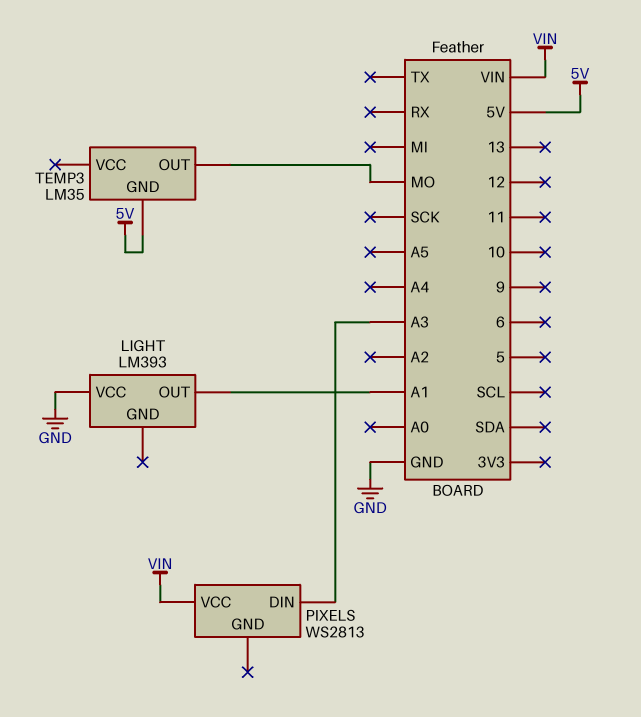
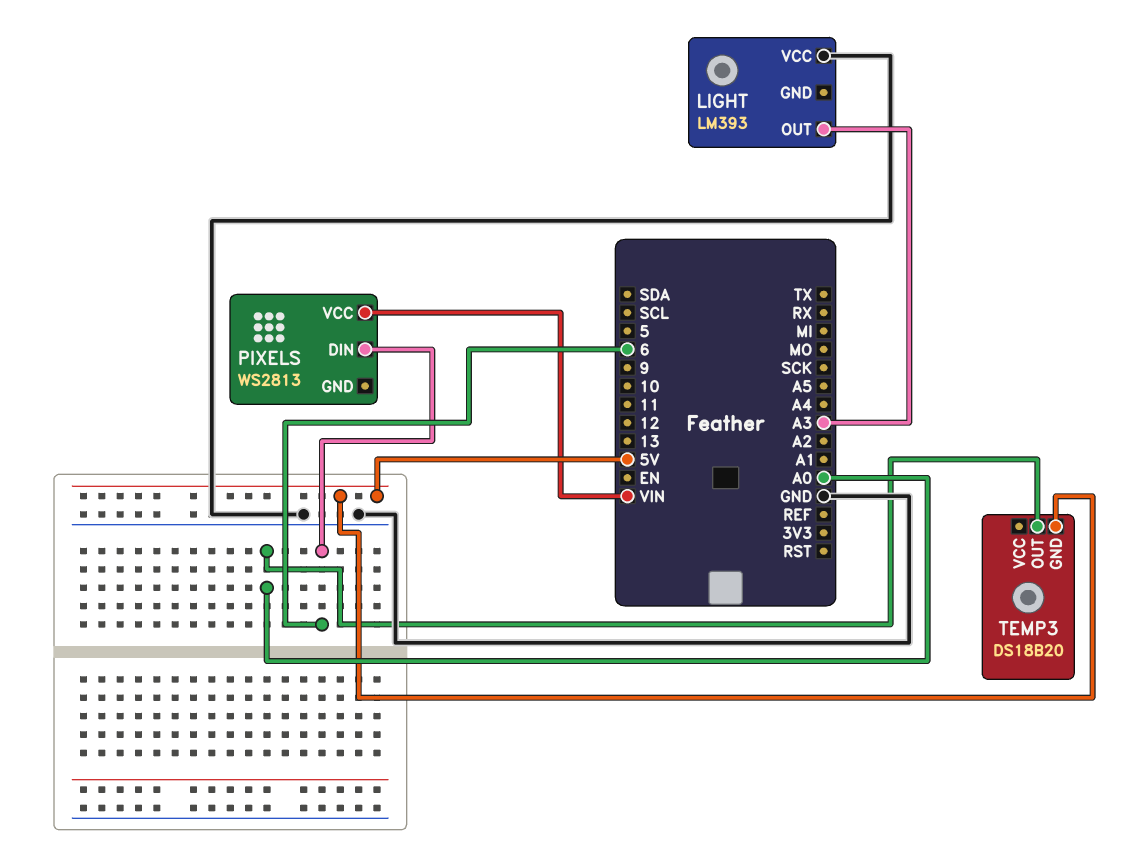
LIGHT pin OUT: A1 -> A3
PIXELS pin DIN: A3 -> 6
TEMP3: LM35 -> DS18B20
TEMP3 pin OUT: MO -> A0

